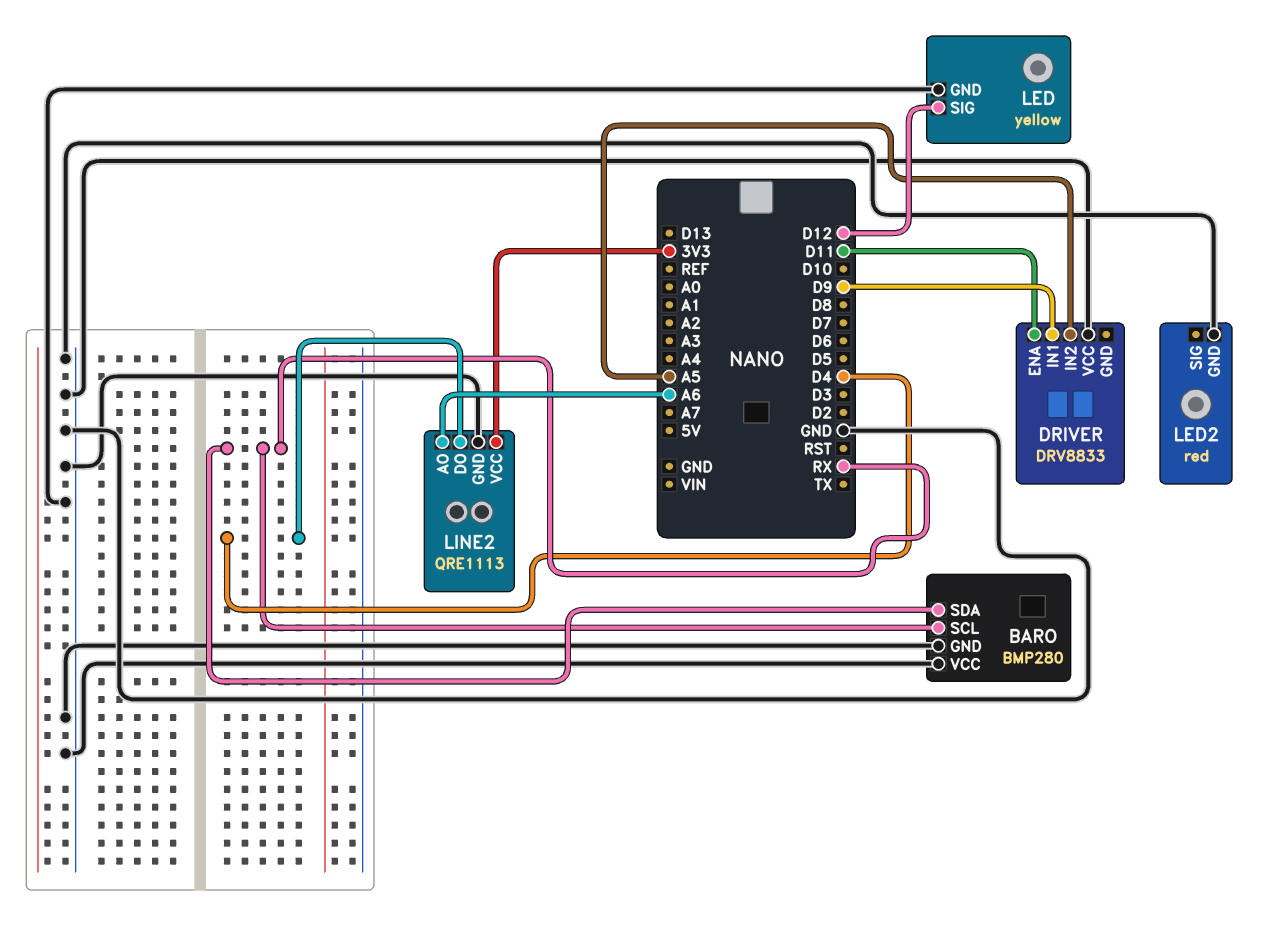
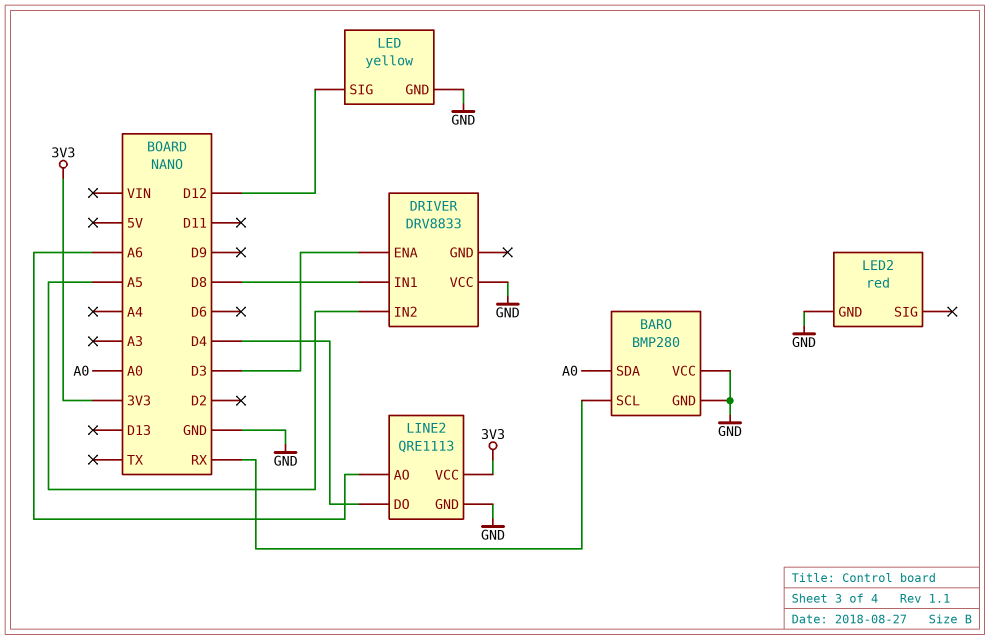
BARO pin SDA: RX -> A0
DRIVER pin ENA: D11 -> D3
DRIVER pin IN1: D9 -> D8

